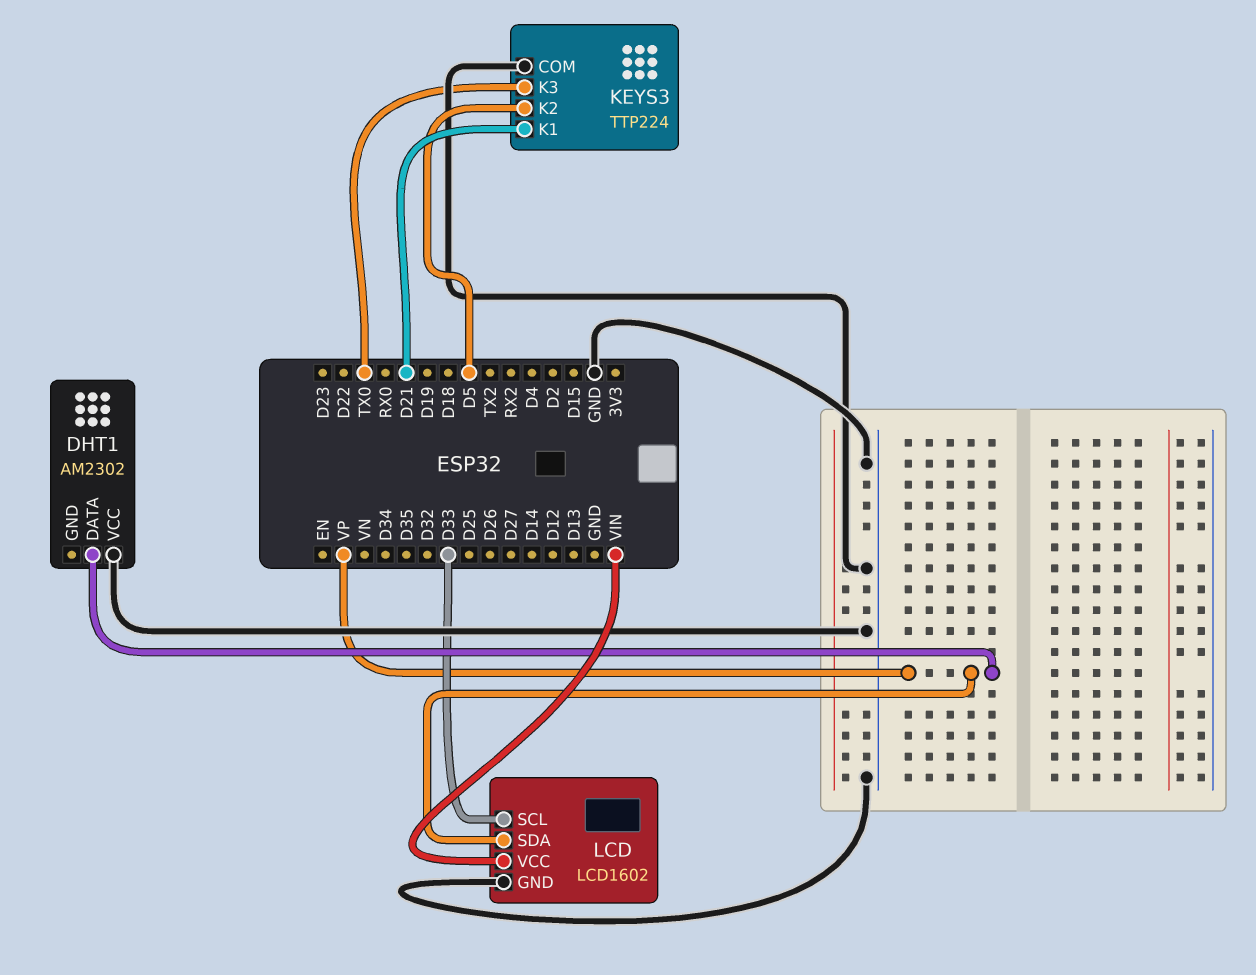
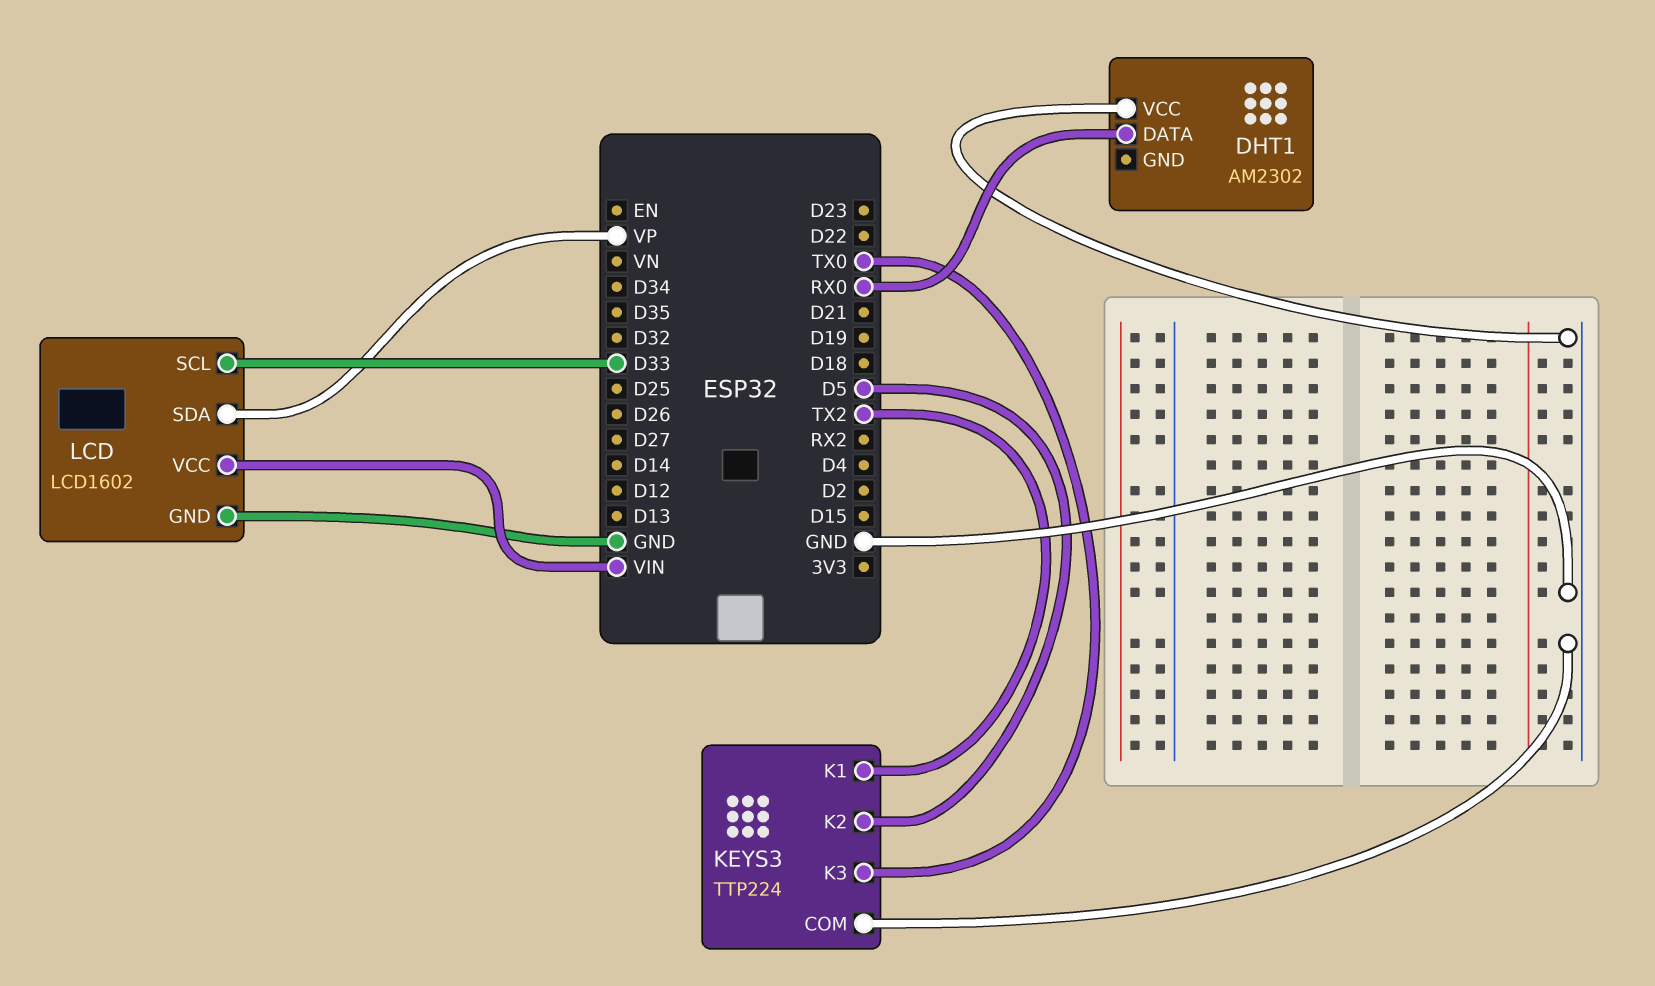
DHT1 pin DATA: VP -> RX0
KEYS3 pin K1: D21 -> TX2

